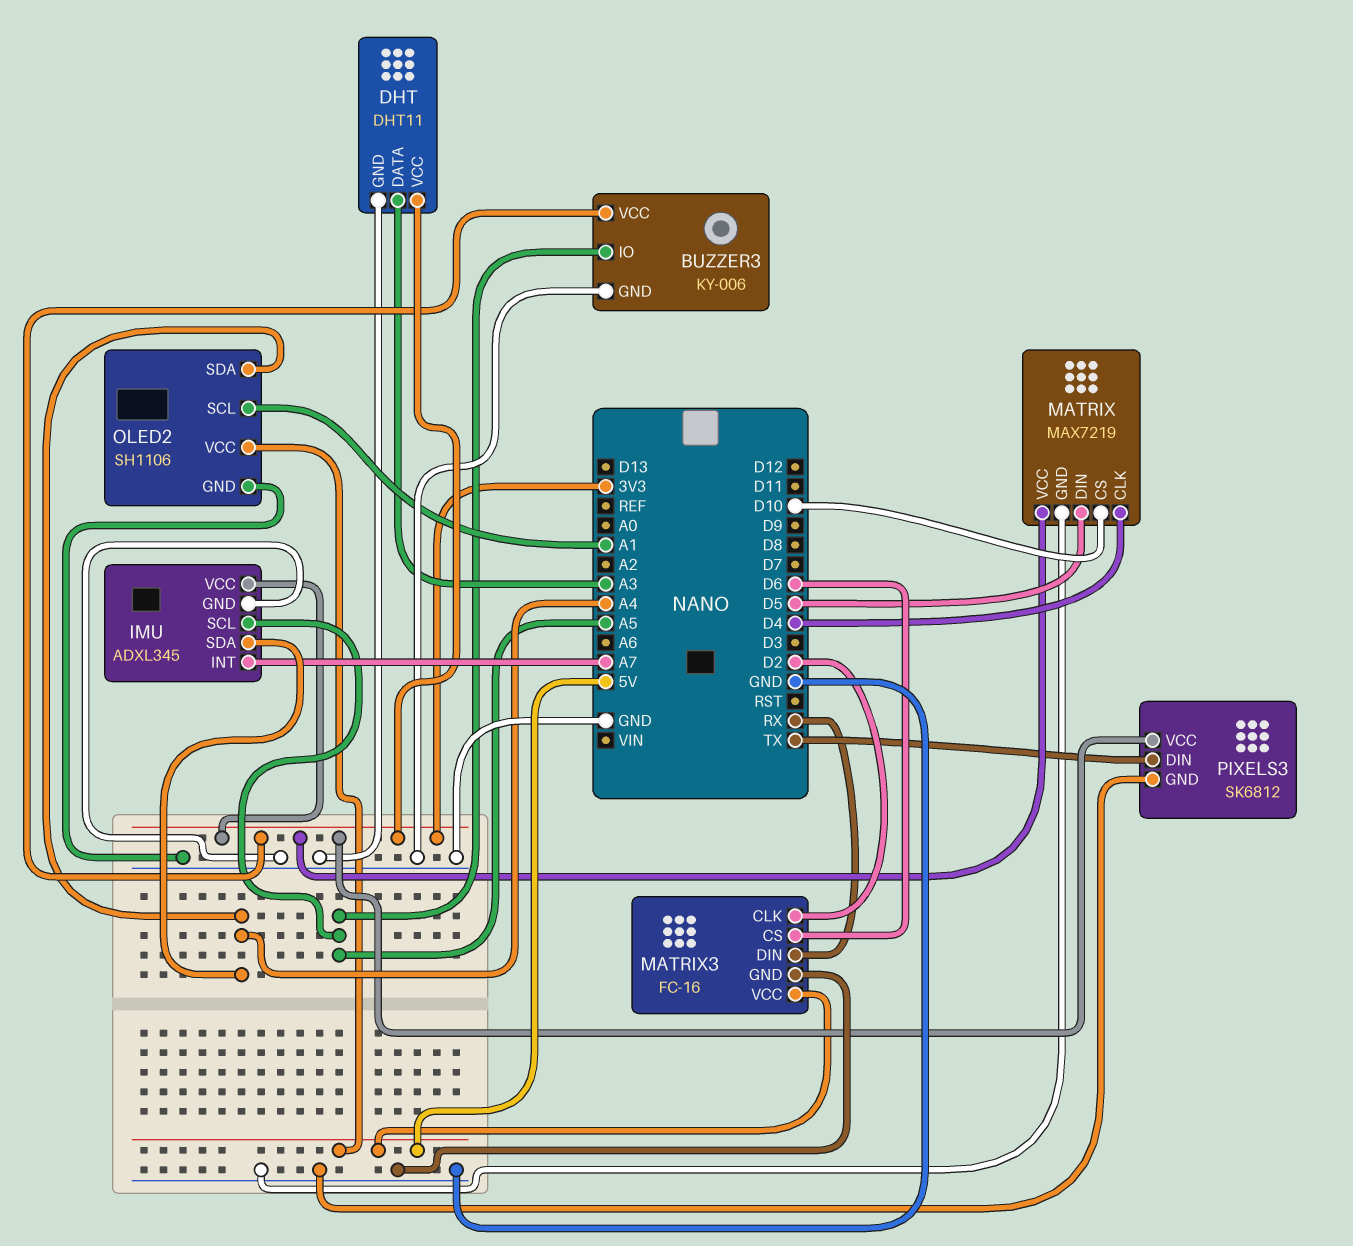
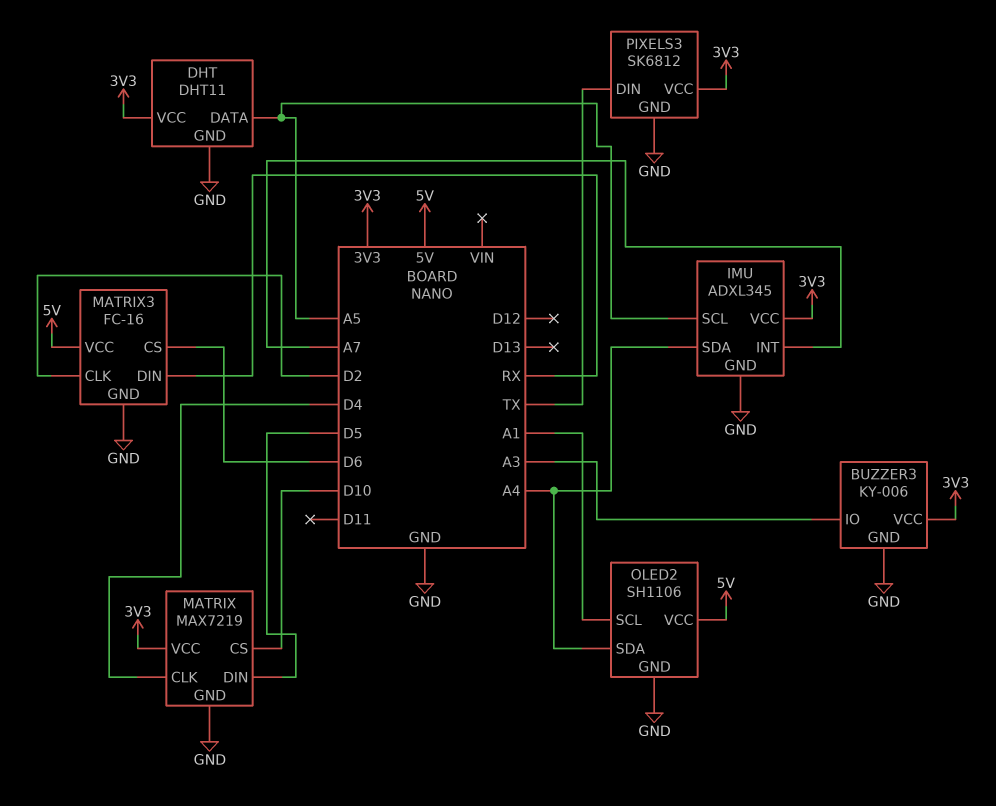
BUZZER3 pin IO: A5 -> A3
DHT pin DATA: A3 -> A5

